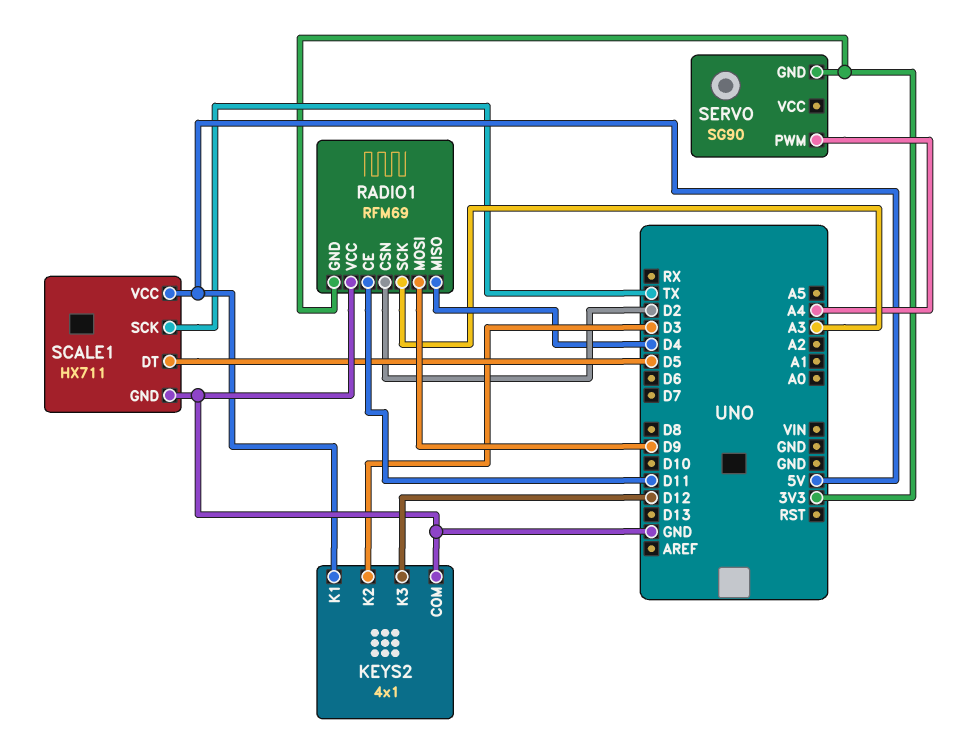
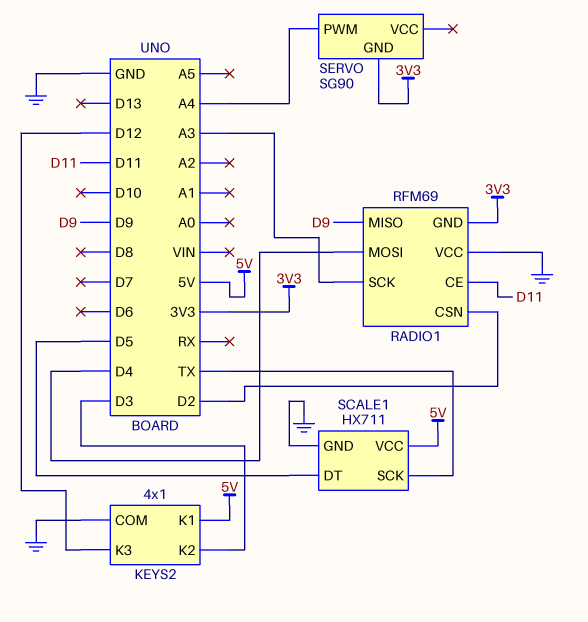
RADIO1 pin MISO: D4 -> D9
RADIO1 pin MOSI: D9 -> D4

